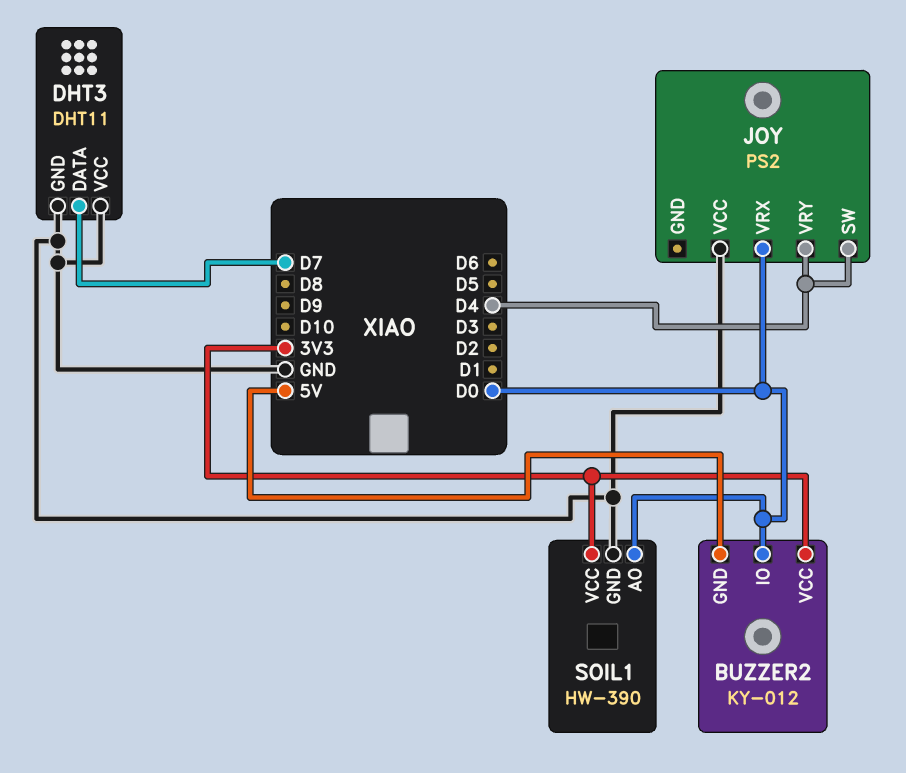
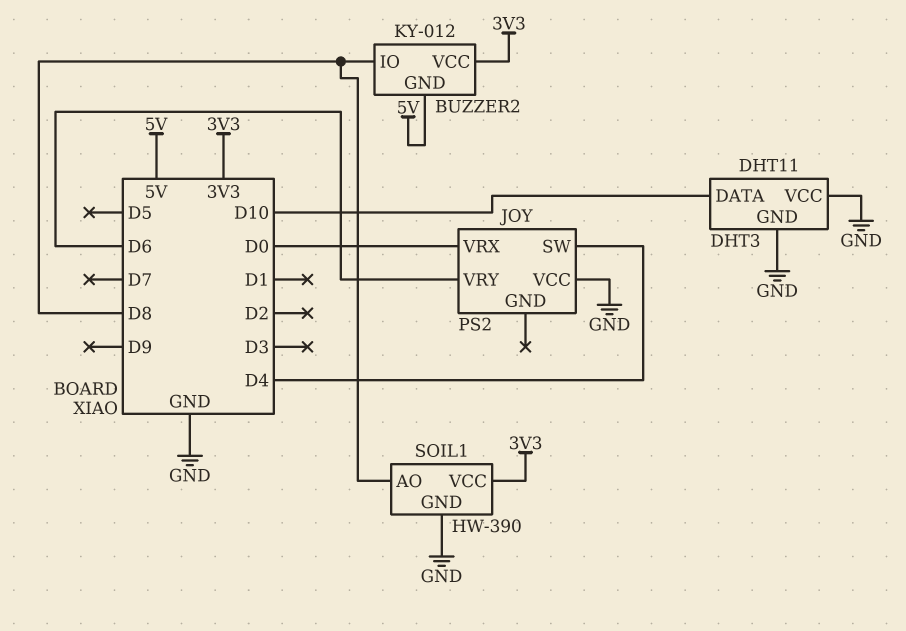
BUZZER2 pin IO: D0 -> D8
DHT3 pin DATA: D7 -> D10
JOY pin VRY: D4 -> D6
SOIL1 pin AO: D0 -> D8

